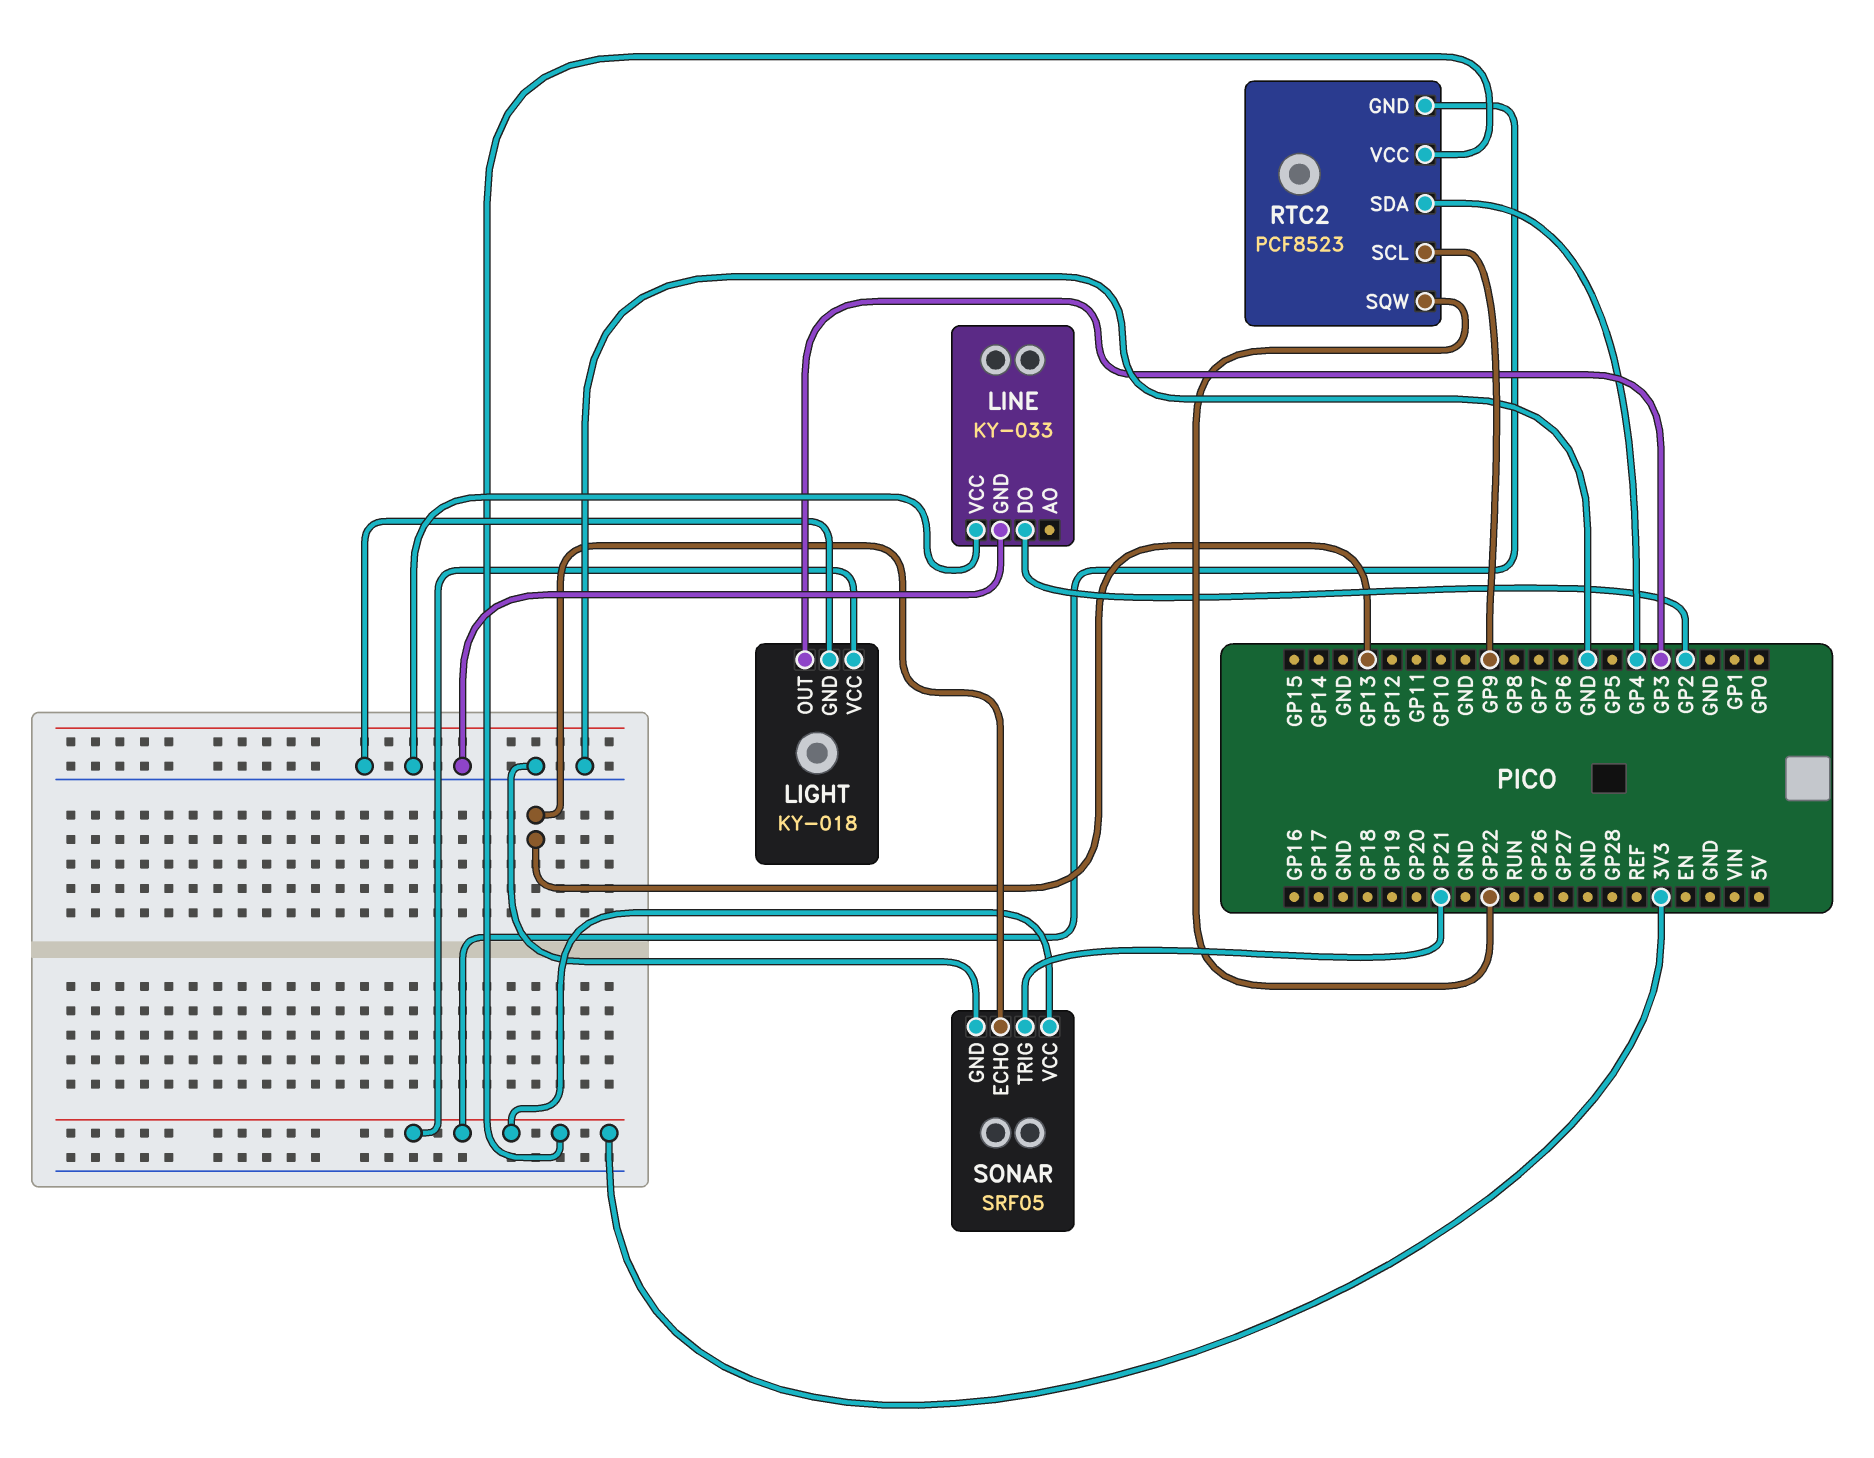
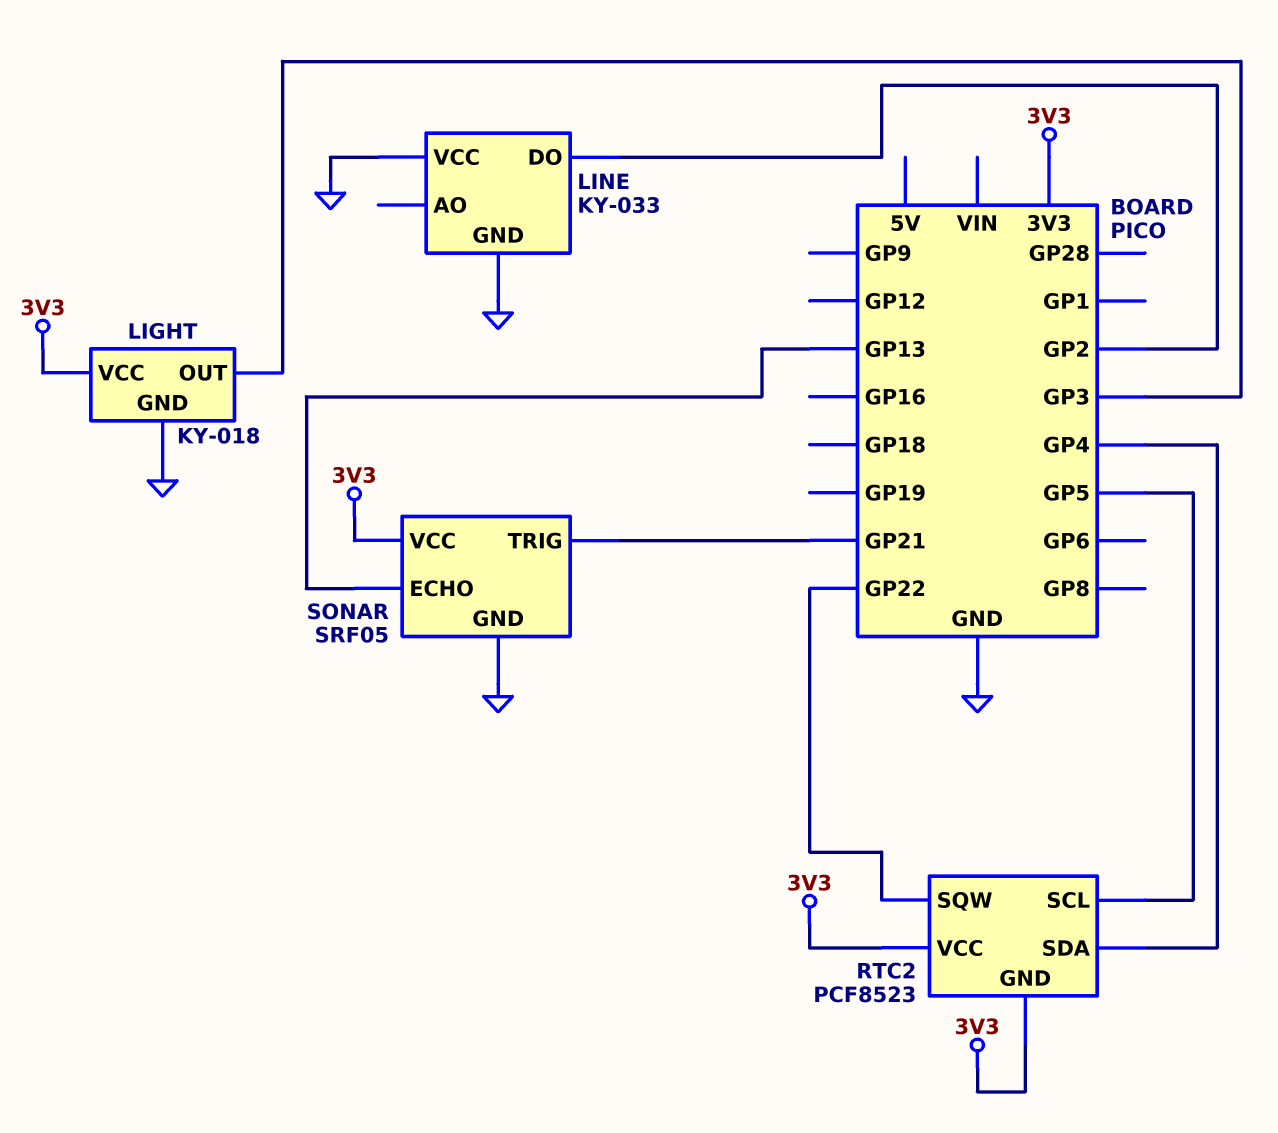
RTC2 pin SCL: GP9 -> GP5

